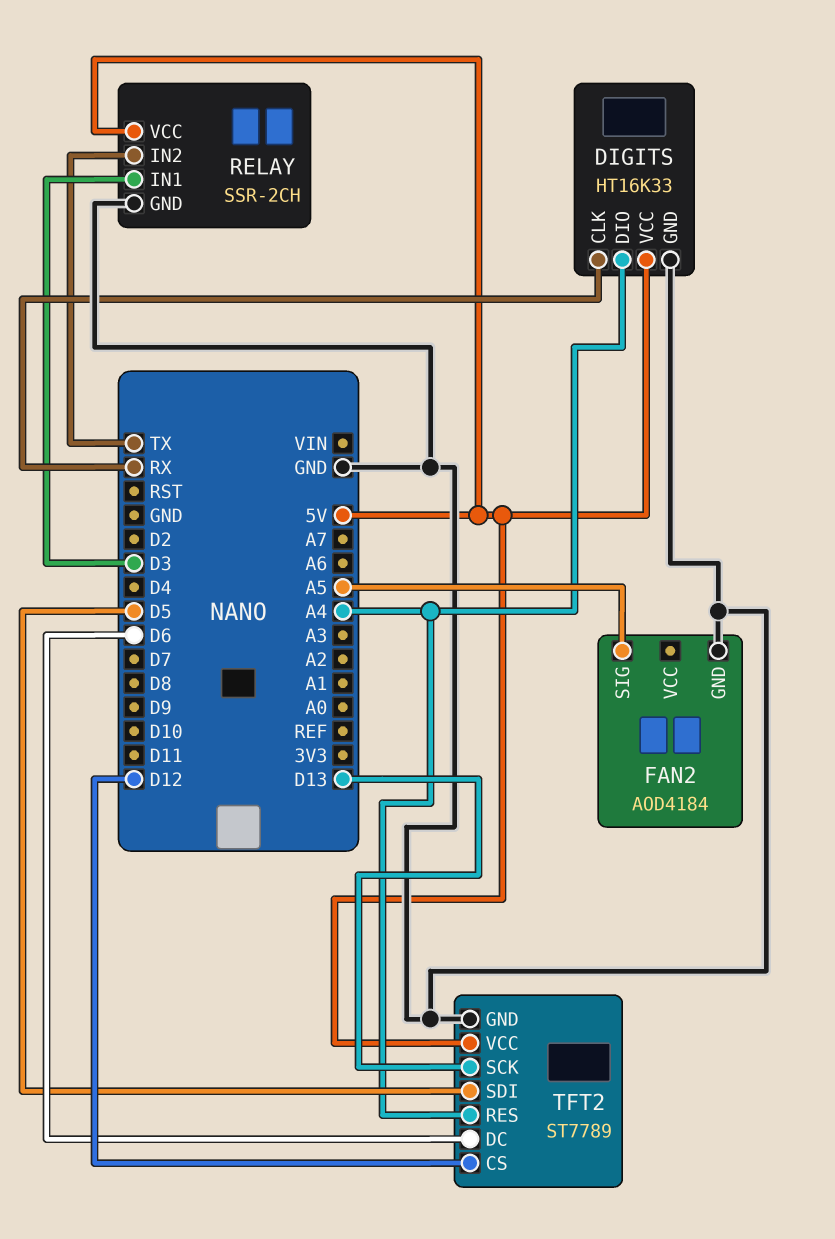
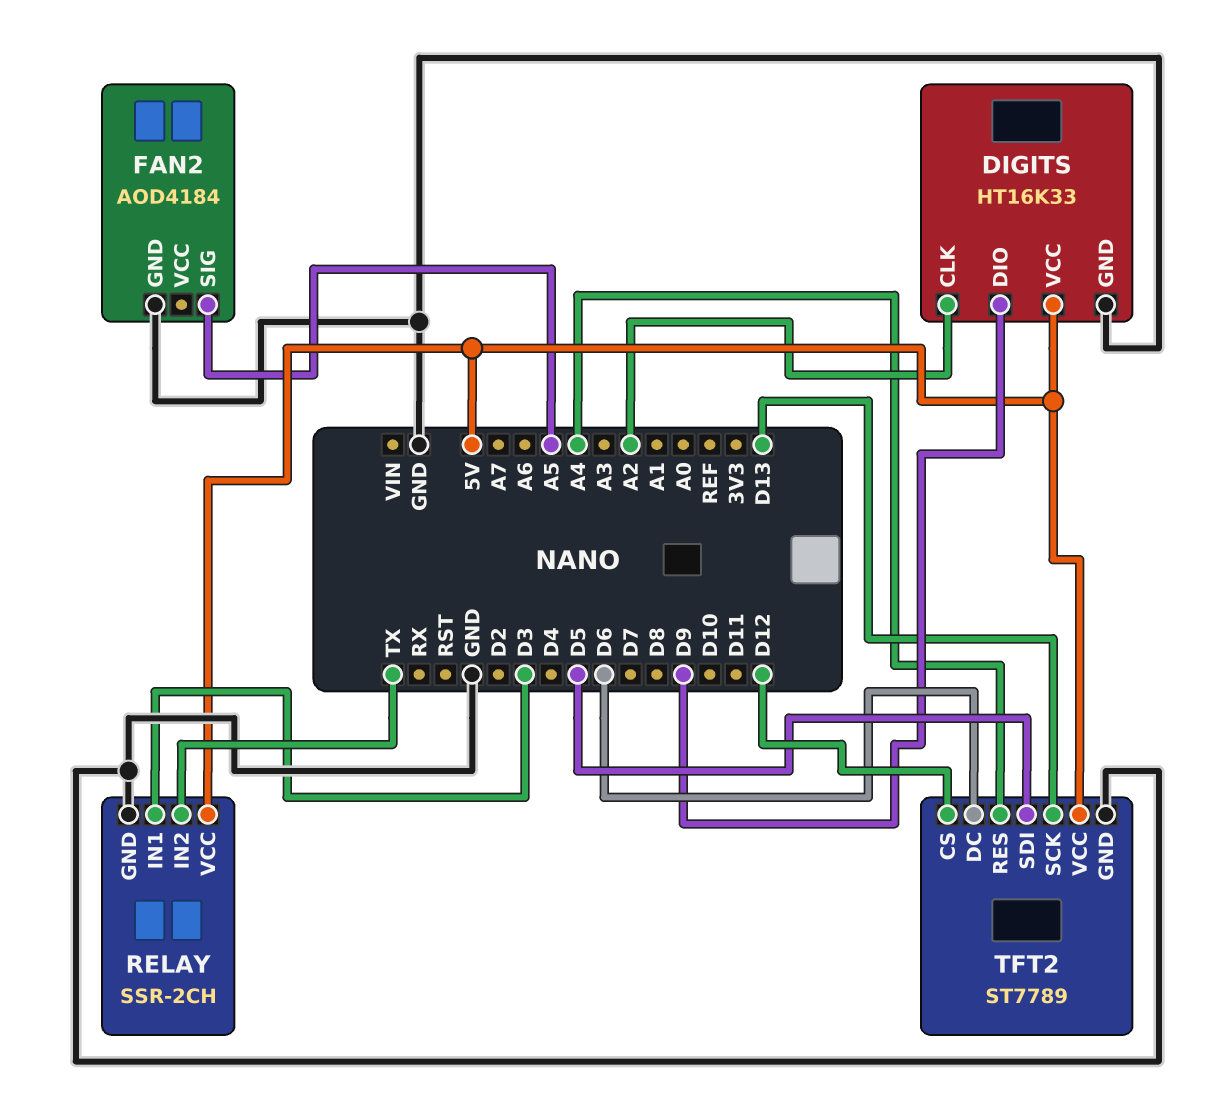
DIGITS pin CLK: RX -> A2
DIGITS pin DIO: A4 -> D9

